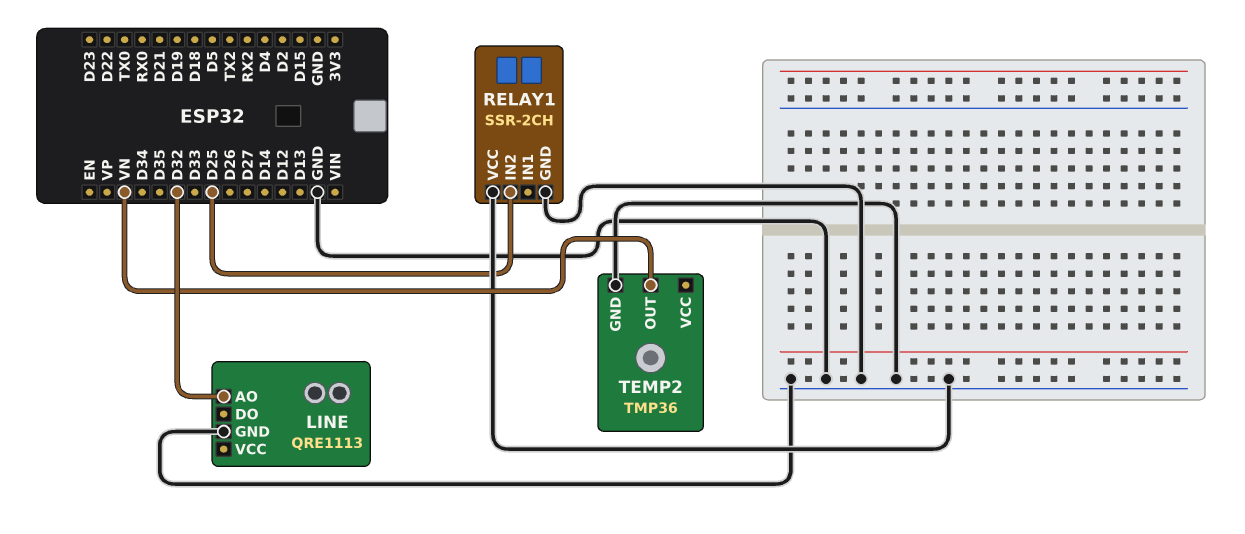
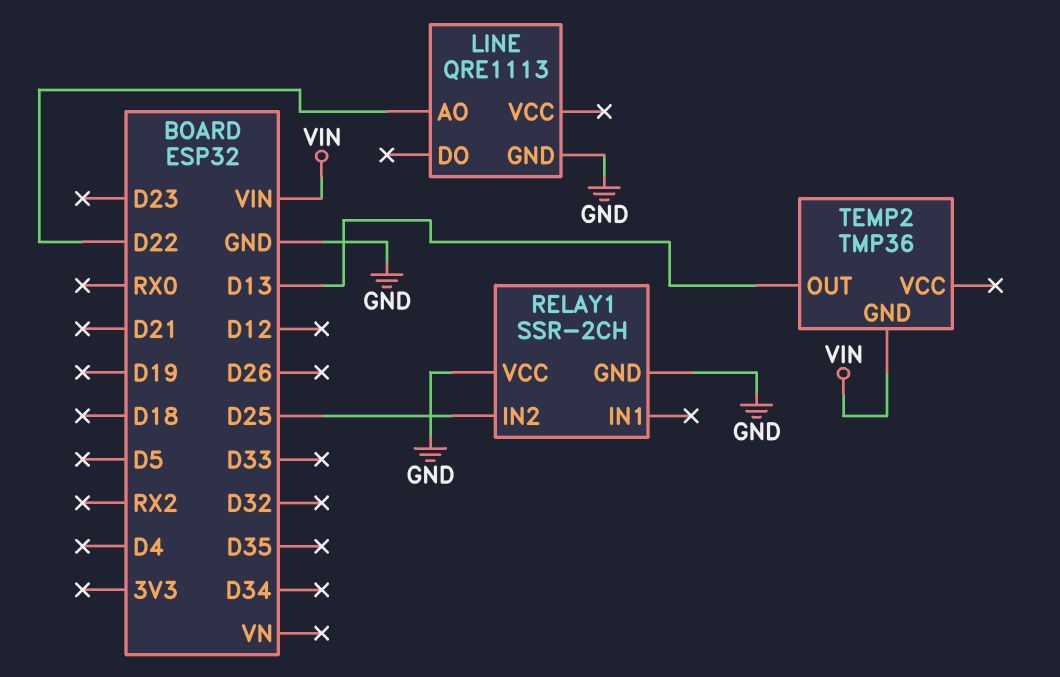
LINE pin AO: D32 -> D22
TEMP2 pin GND: GND -> VIN
TEMP2 pin OUT: VN -> D13

